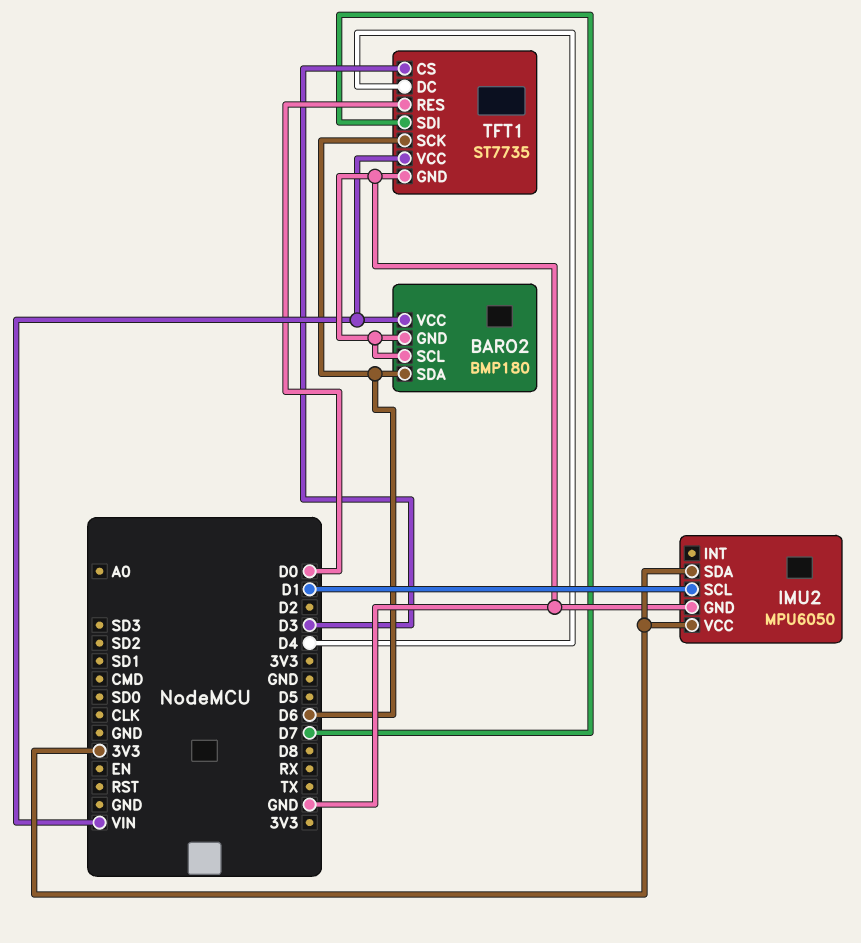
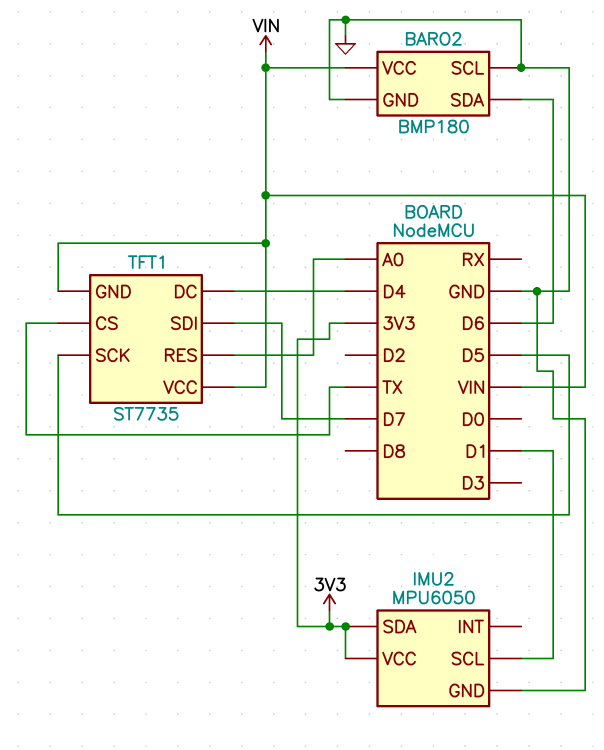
TFT1 pin CS: D3 -> TX
TFT1 pin GND: GND -> VIN
TFT1 pin RES: D0 -> A0
TFT1 pin SCK: D6 -> D5

